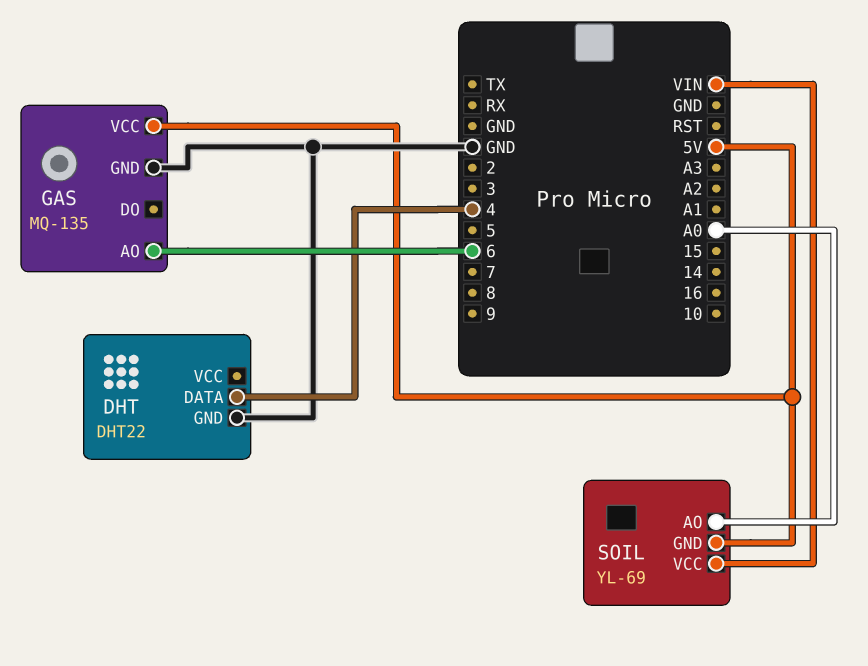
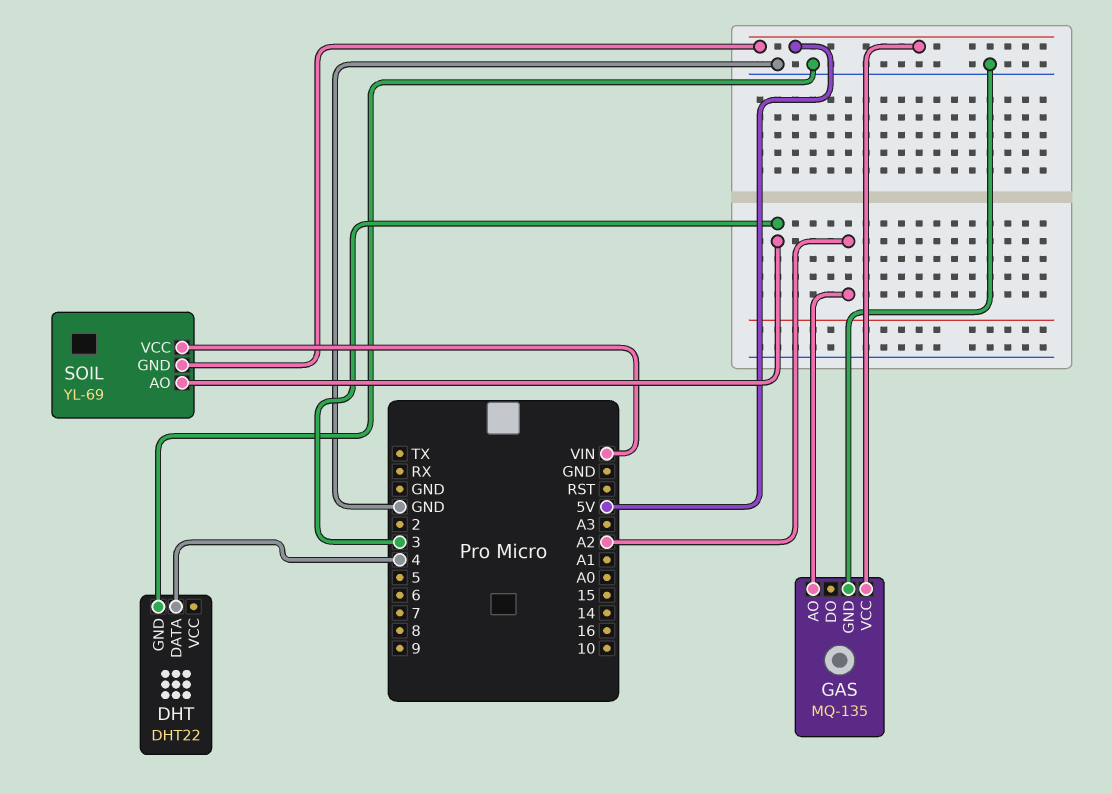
GAS pin AO: 6 -> A2
SOIL pin AO: A0 -> 3

